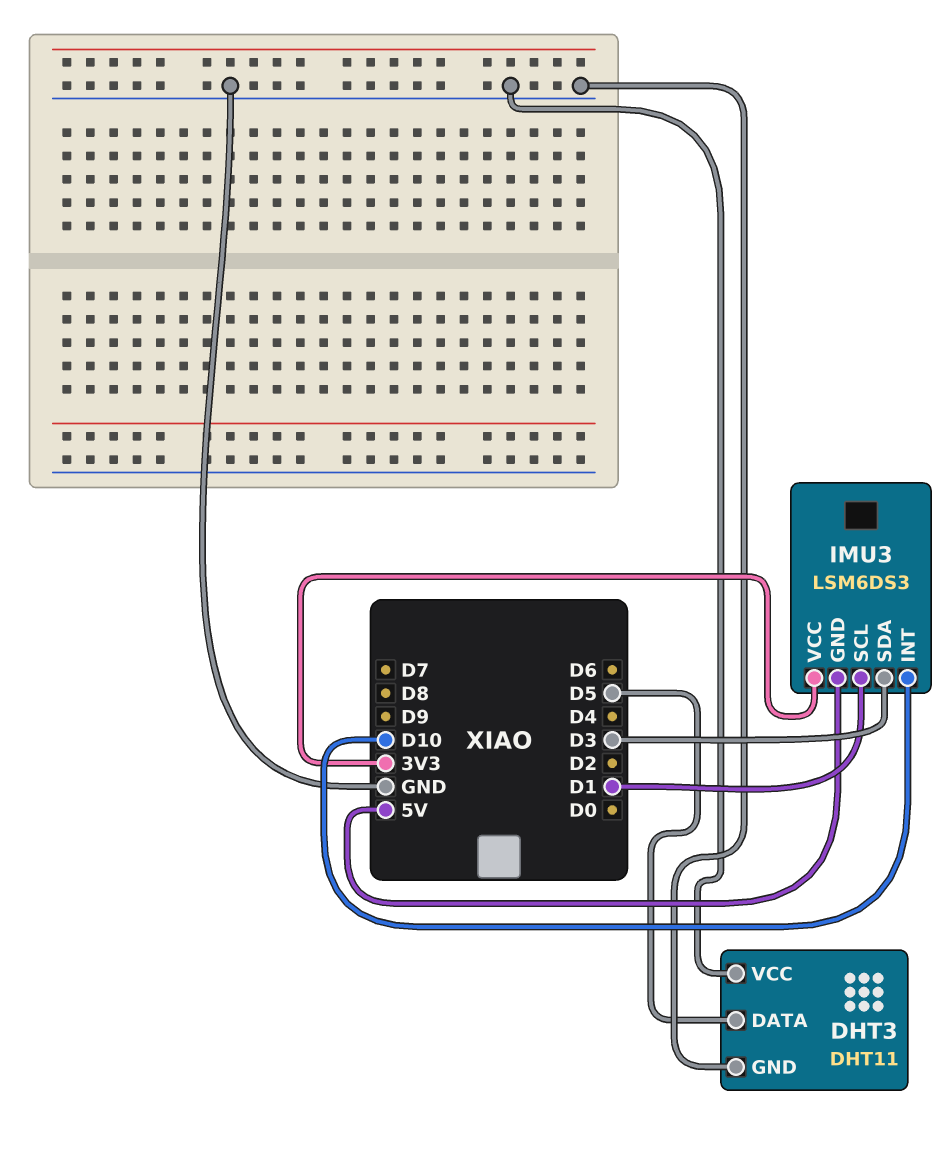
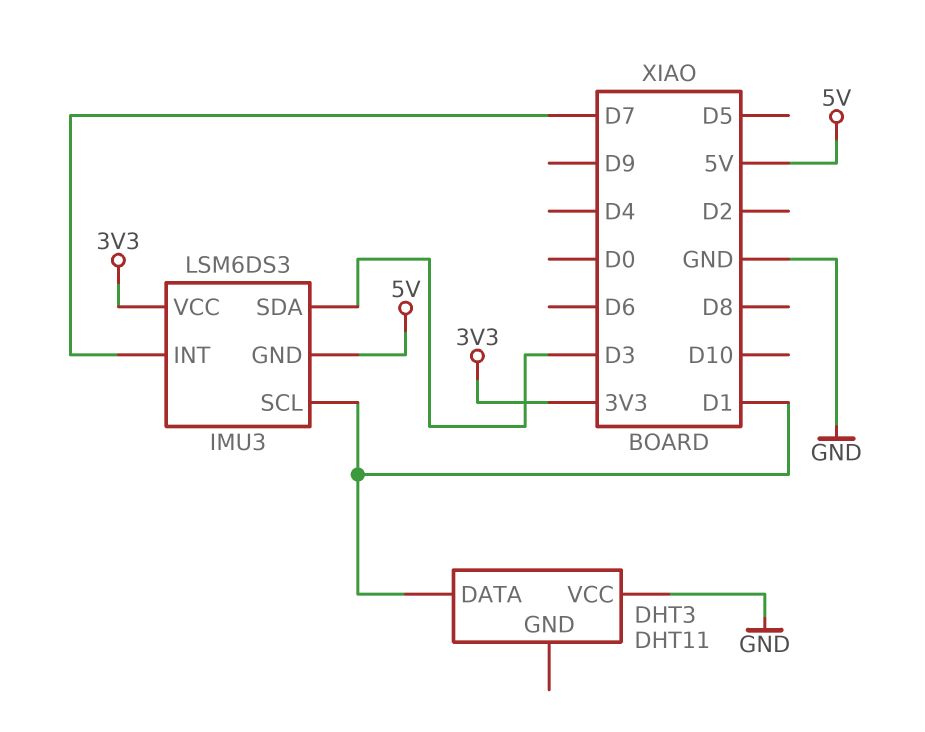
DHT3 pin DATA: D5 -> D1
DHT3 pin GND: GND -> none
IMU3 pin INT: D10 -> D7

